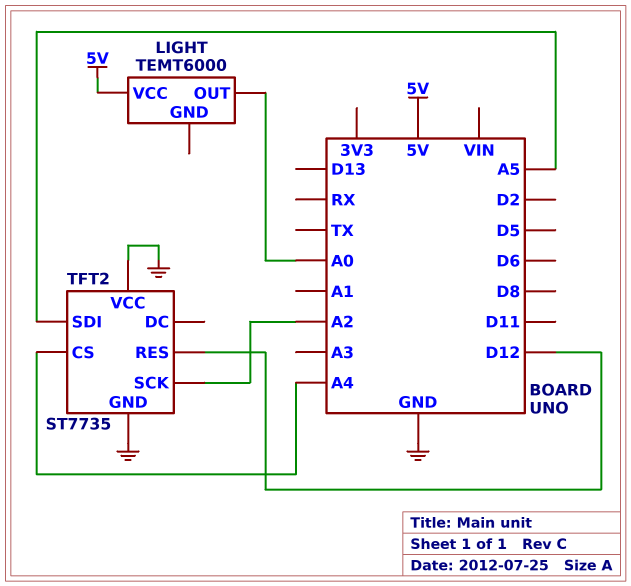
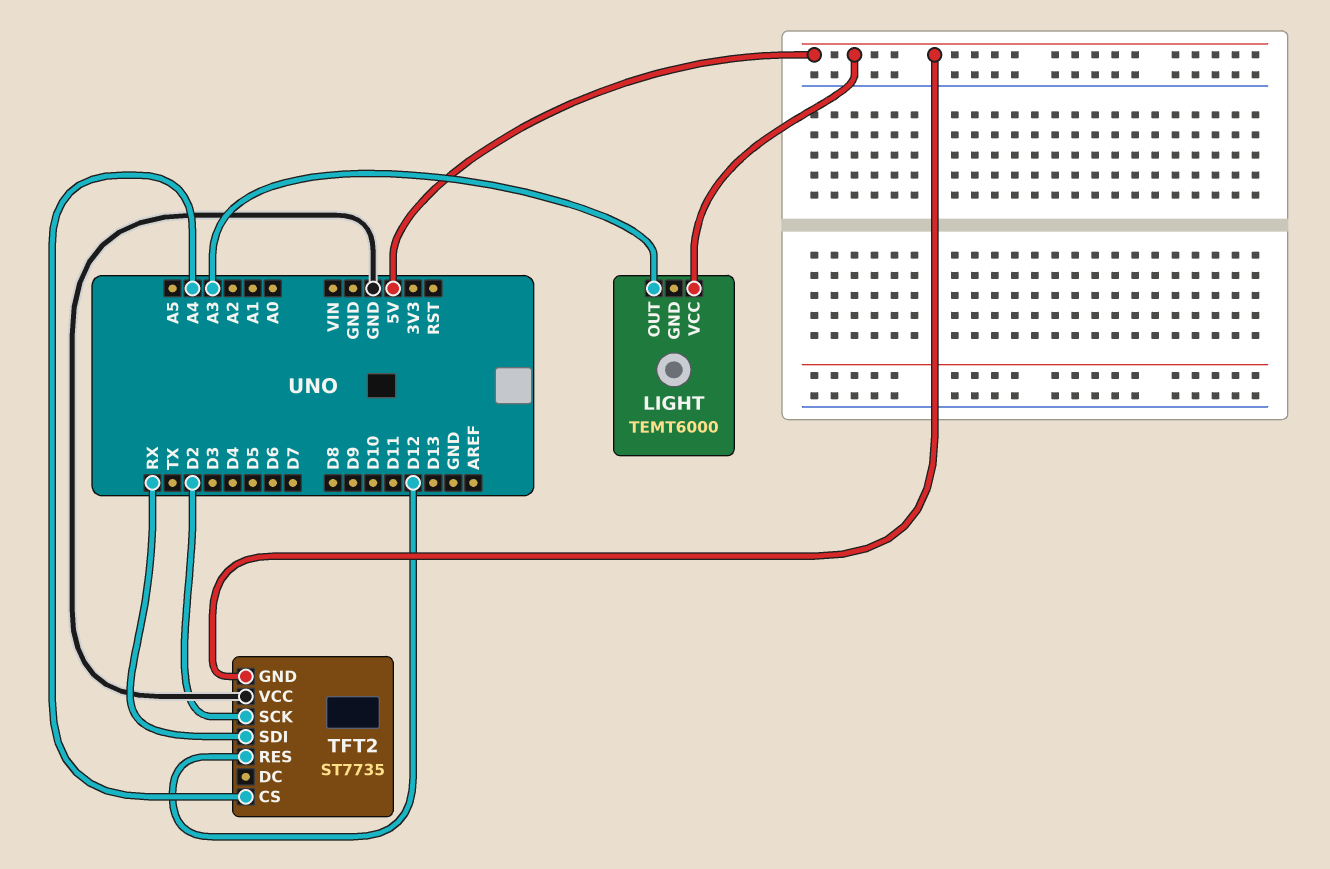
LIGHT pin OUT: A0 -> A3
TFT2 pin GND: GND -> 5V
TFT2 pin SCK: A2 -> D2
TFT2 pin SDI: A5 -> RX

